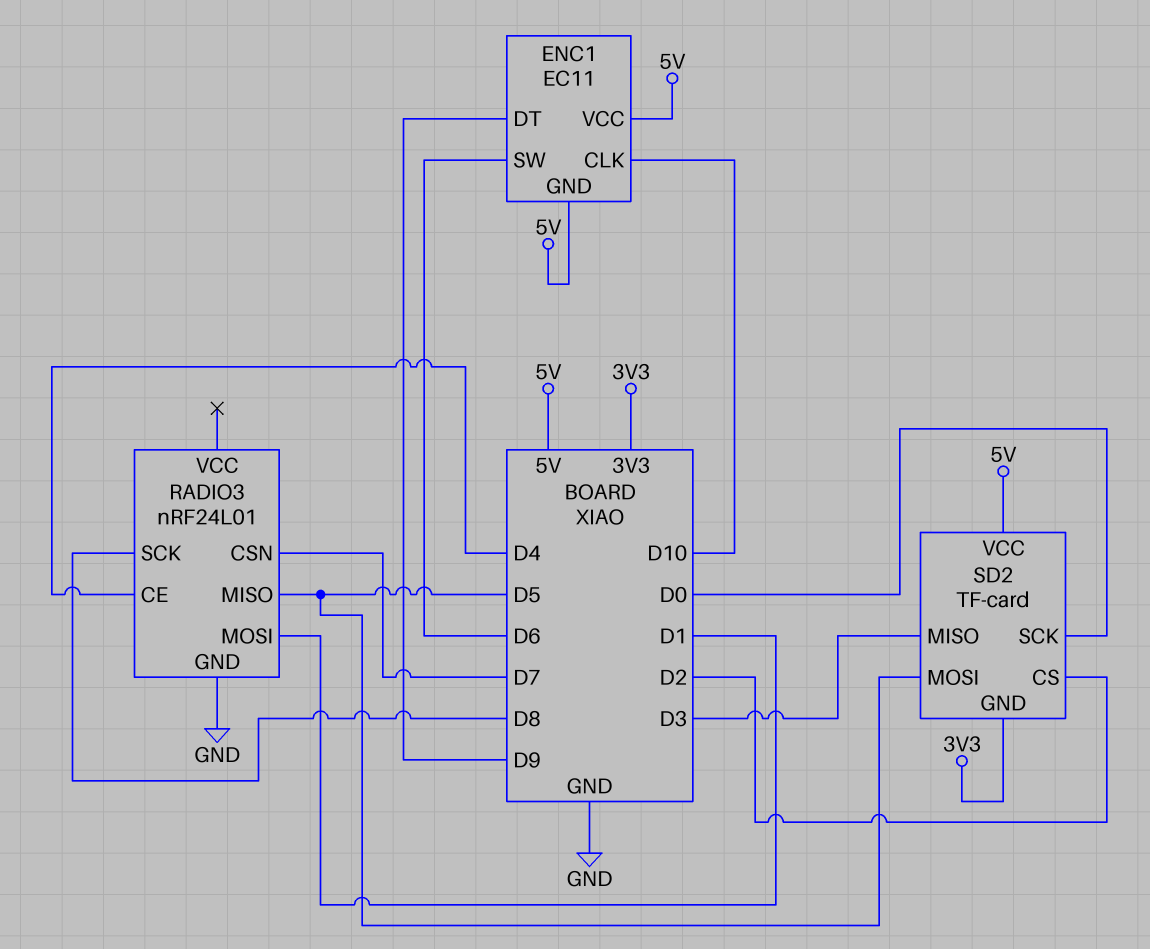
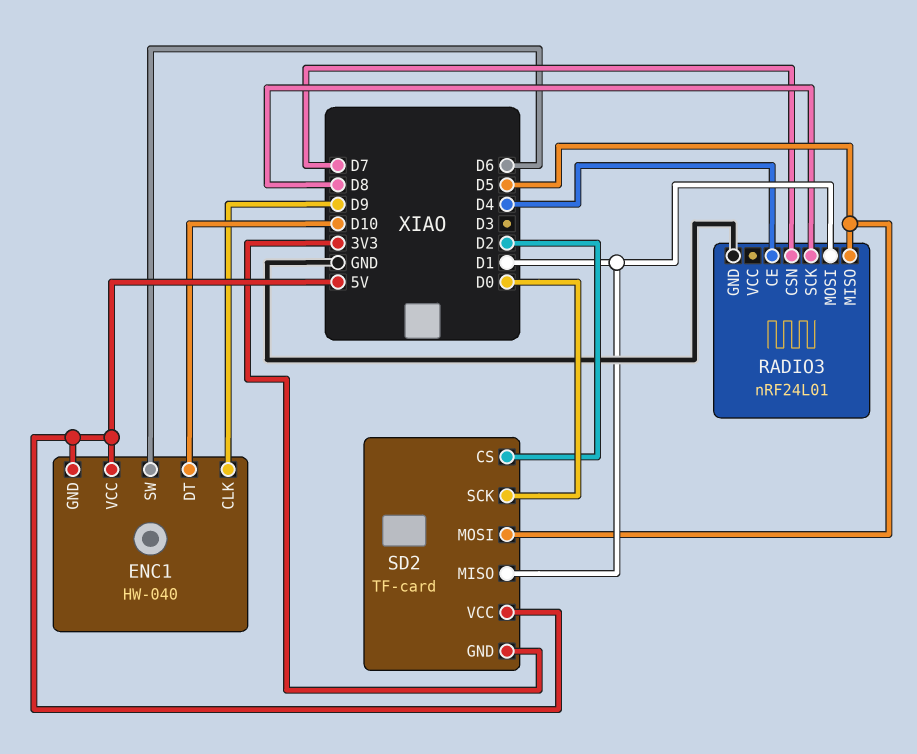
ENC1: EC11 -> HW-040
ENC1 pin CLK: D10 -> D9
ENC1 pin DT: D9 -> D10
SD2 pin MISO: D3 -> D1

